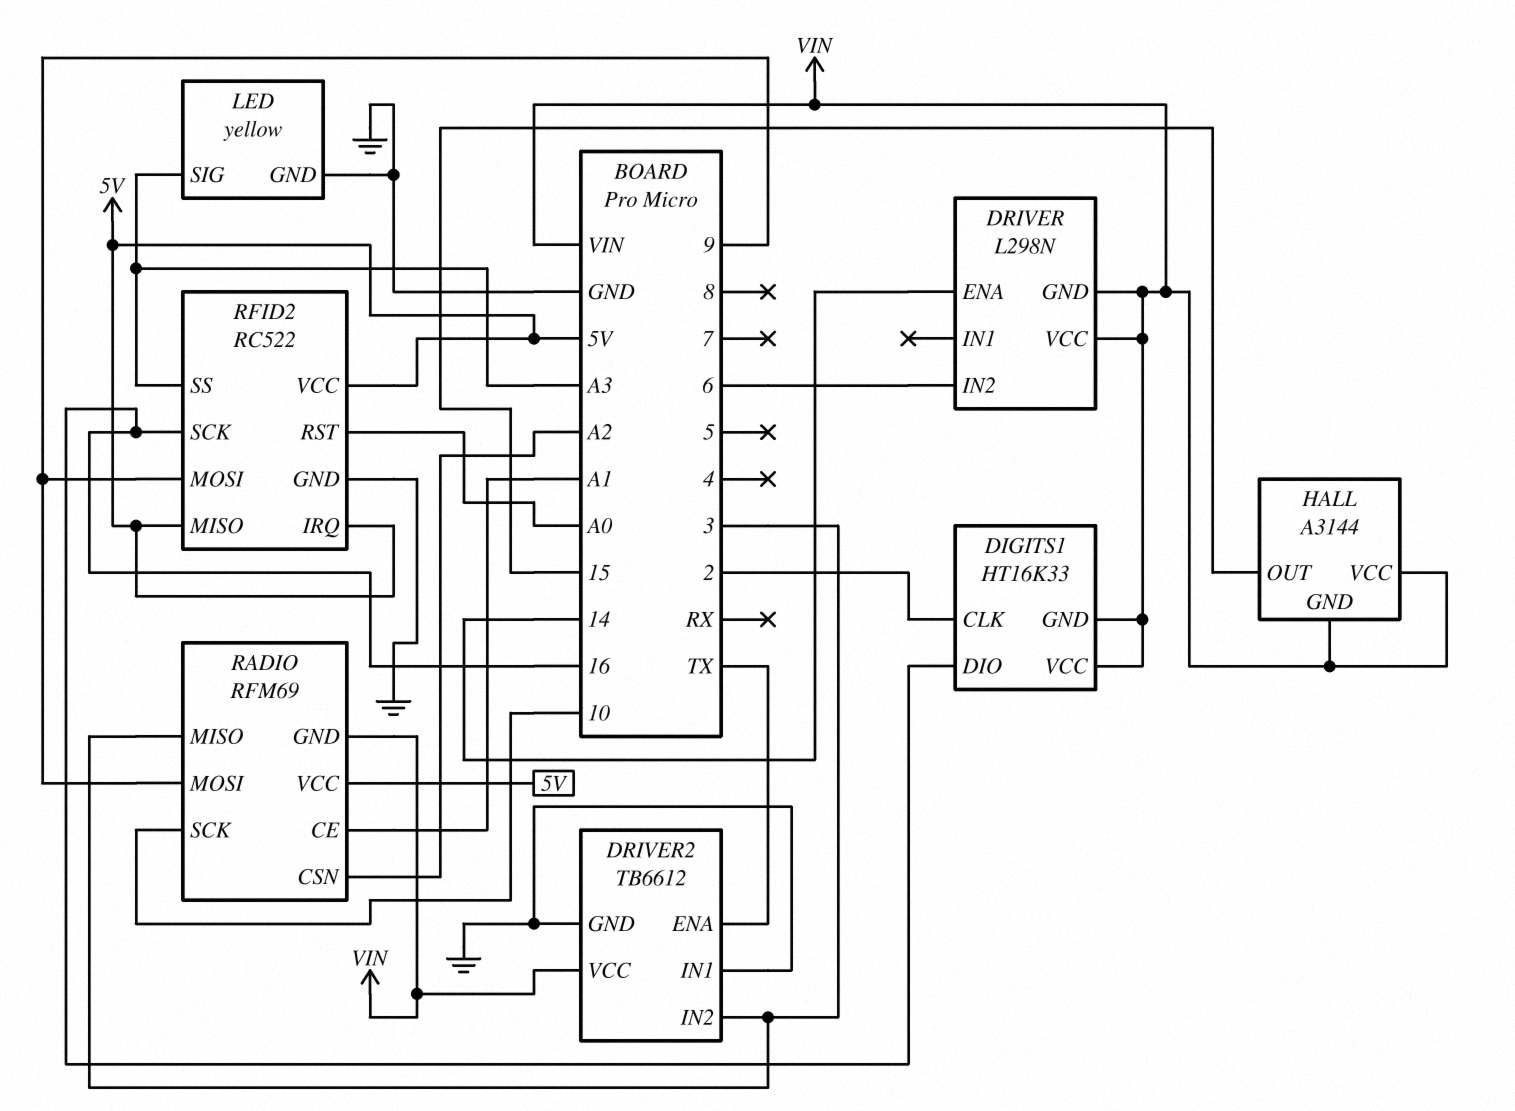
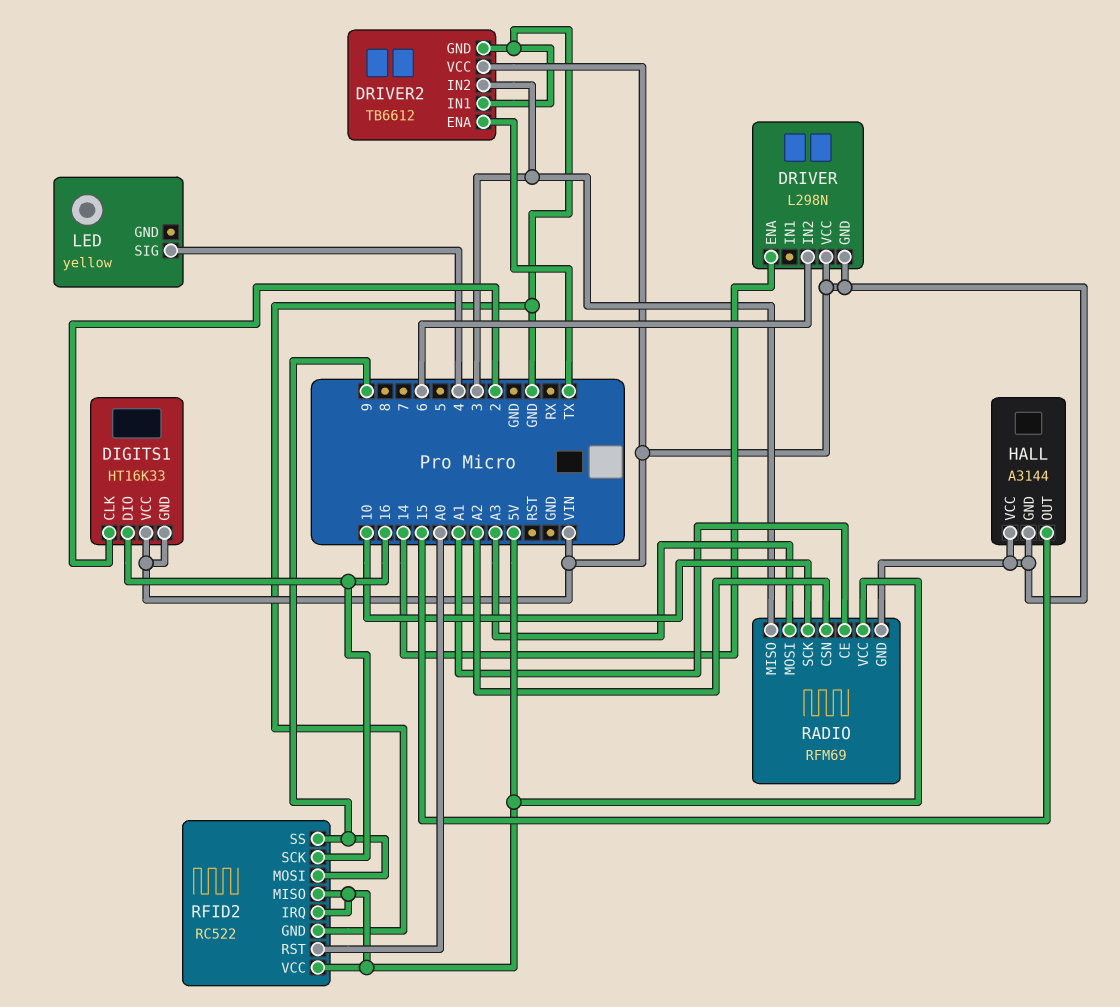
LED pin GND: GND -> none
LED pin SIG: A3 -> 4
RADIO pin MOSI: 9 -> A3
RFID2 pin SS: A3 -> 9

